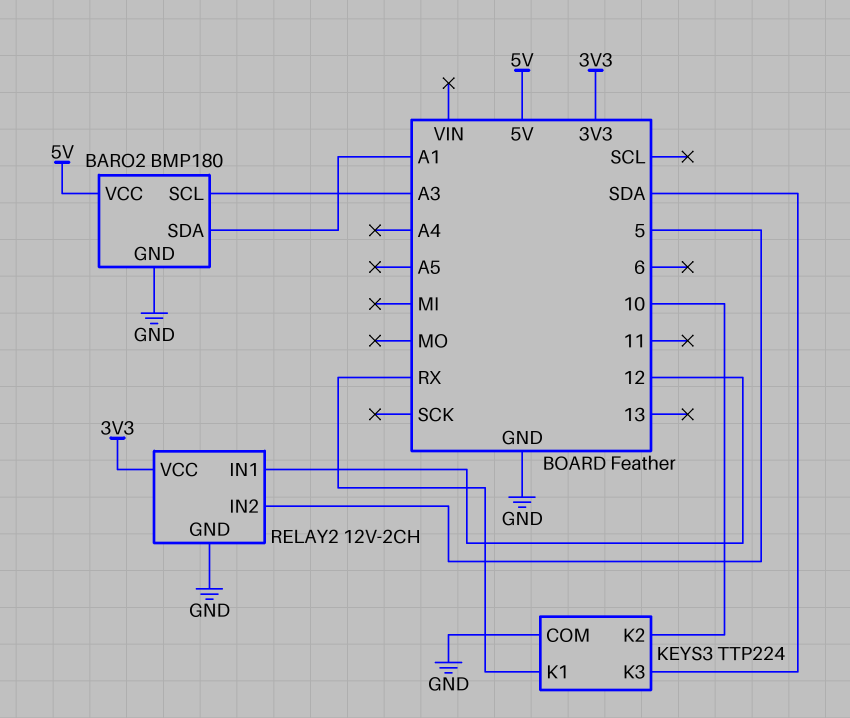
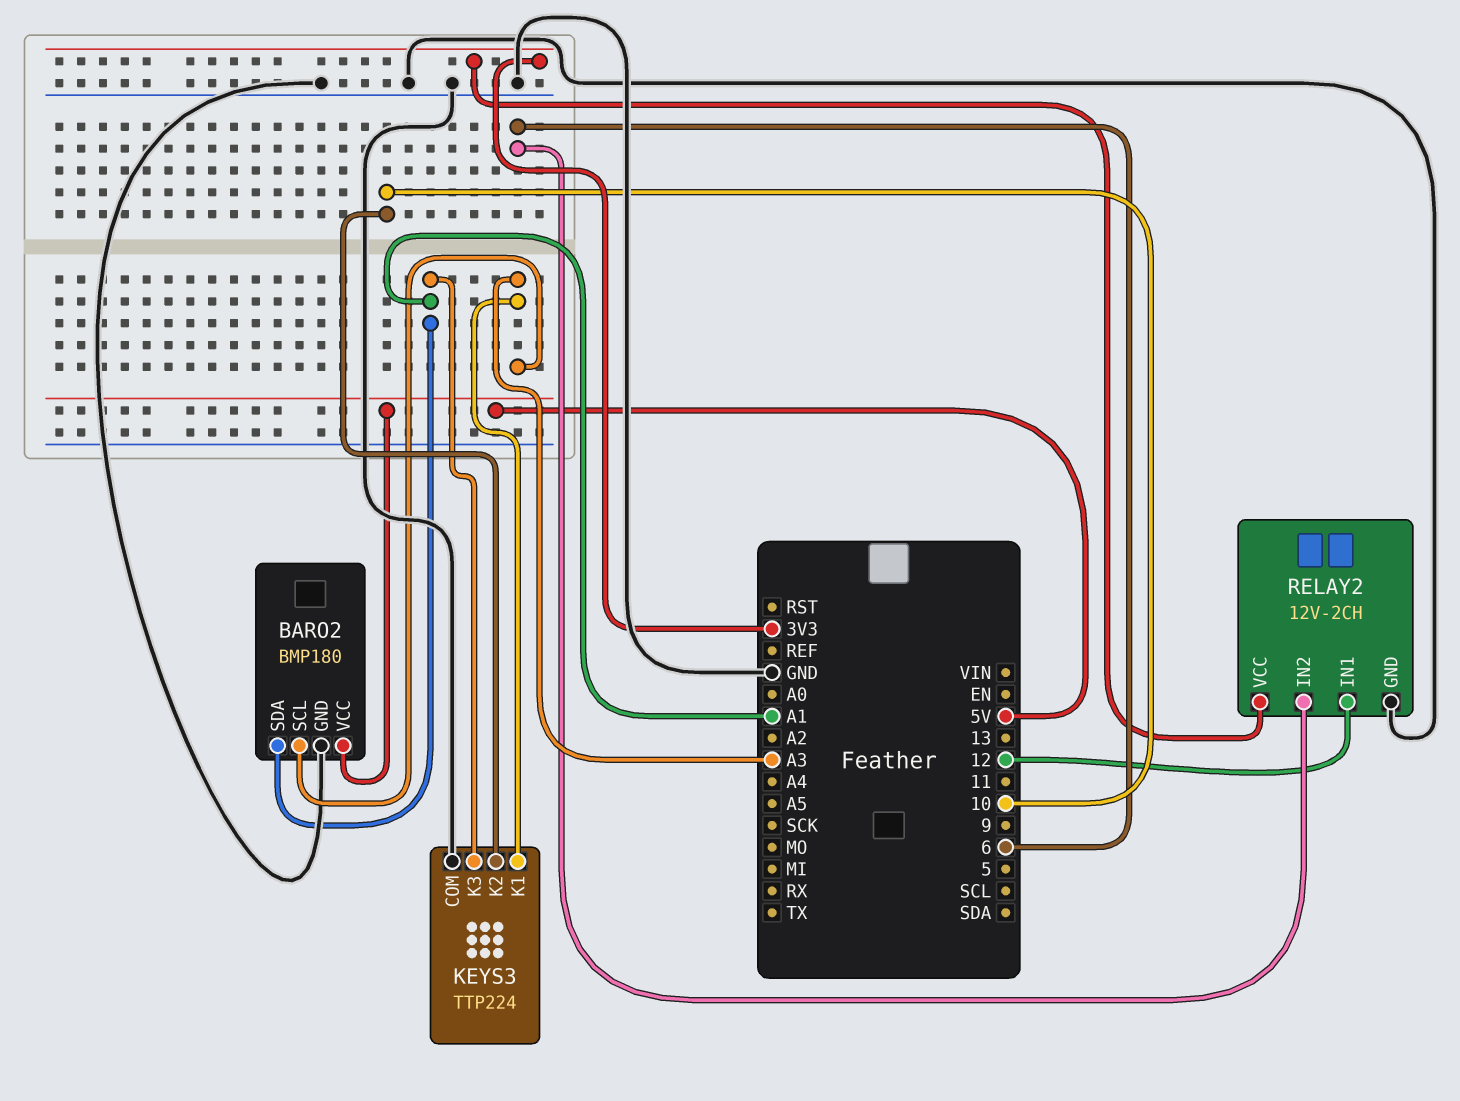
KEYS3 pin K1: RX -> A3
KEYS3 pin K3: SDA -> A1
RELAY2 pin IN2: 5 -> 6

